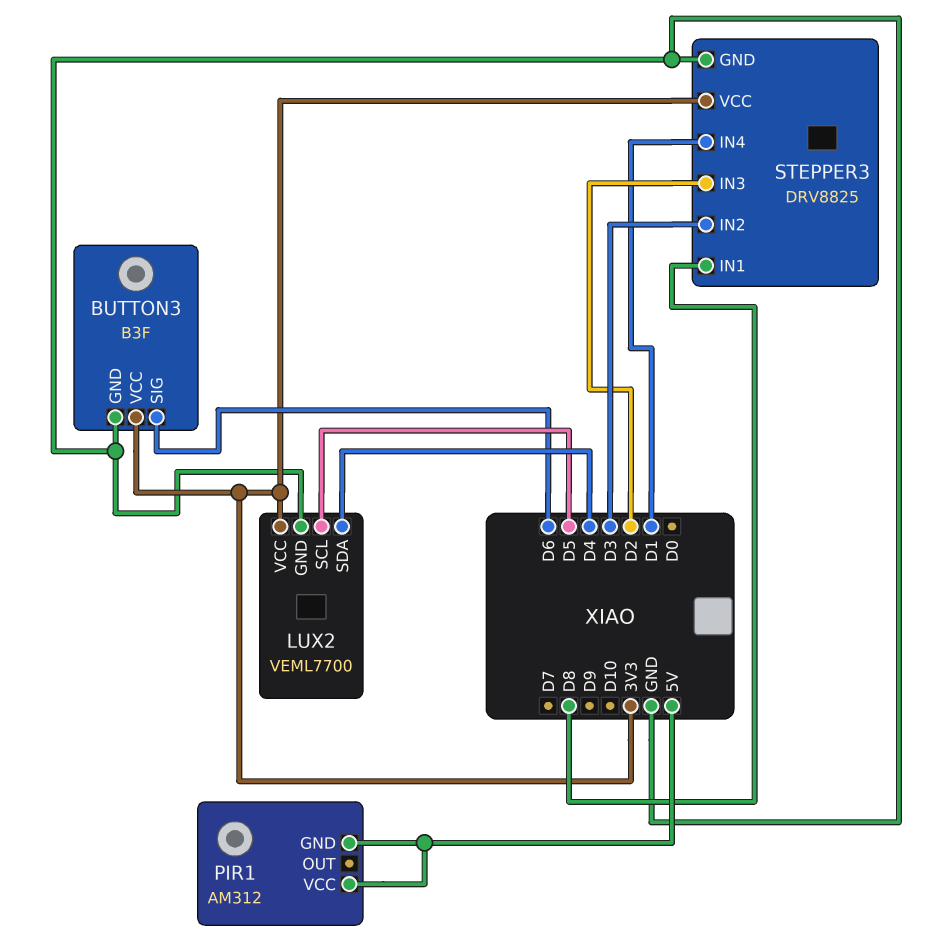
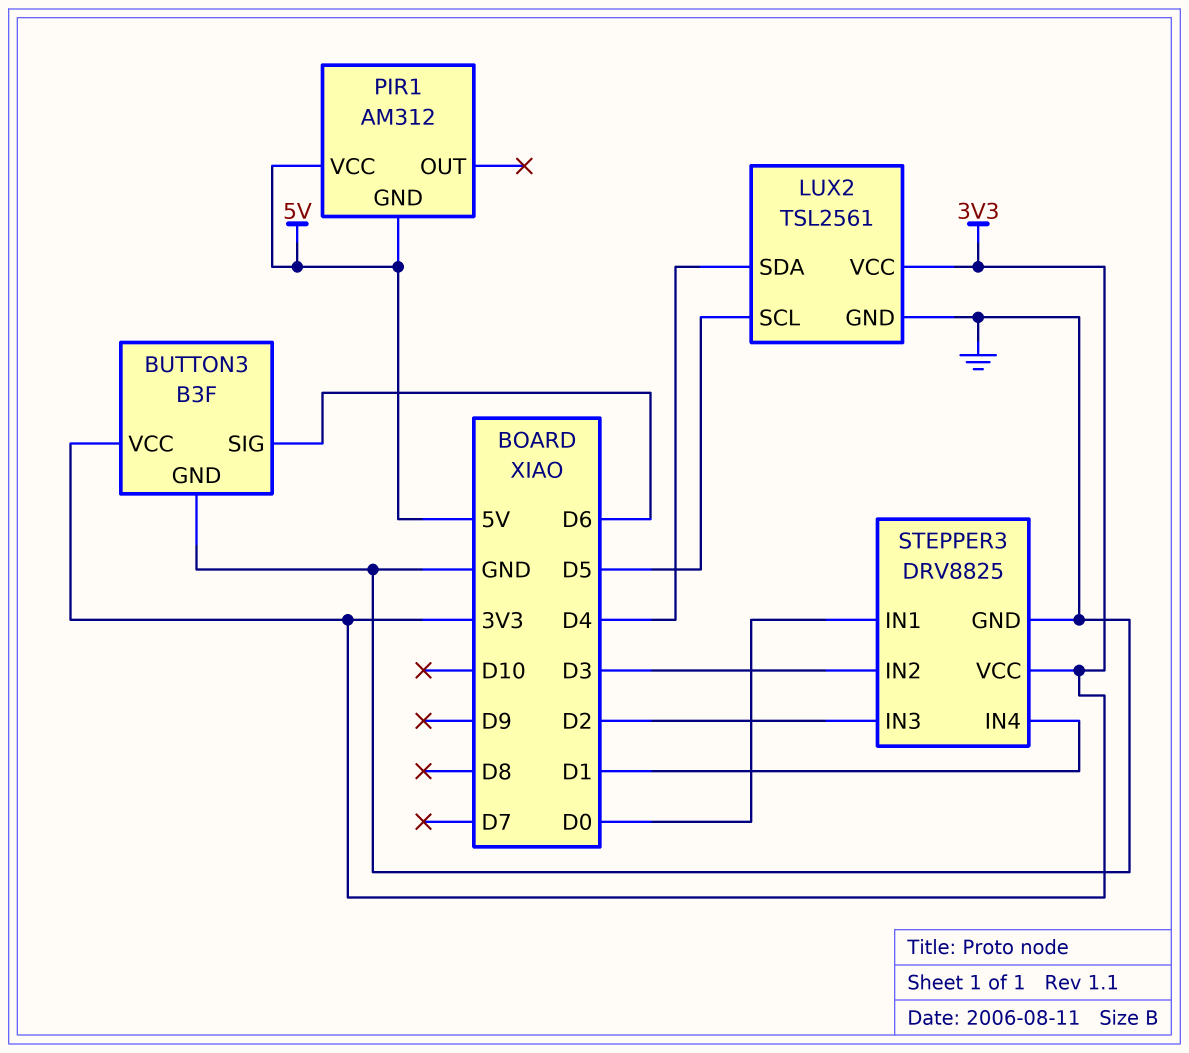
LUX2: VEML7700 -> TSL2561
STEPPER3 pin IN1: D8 -> D0

